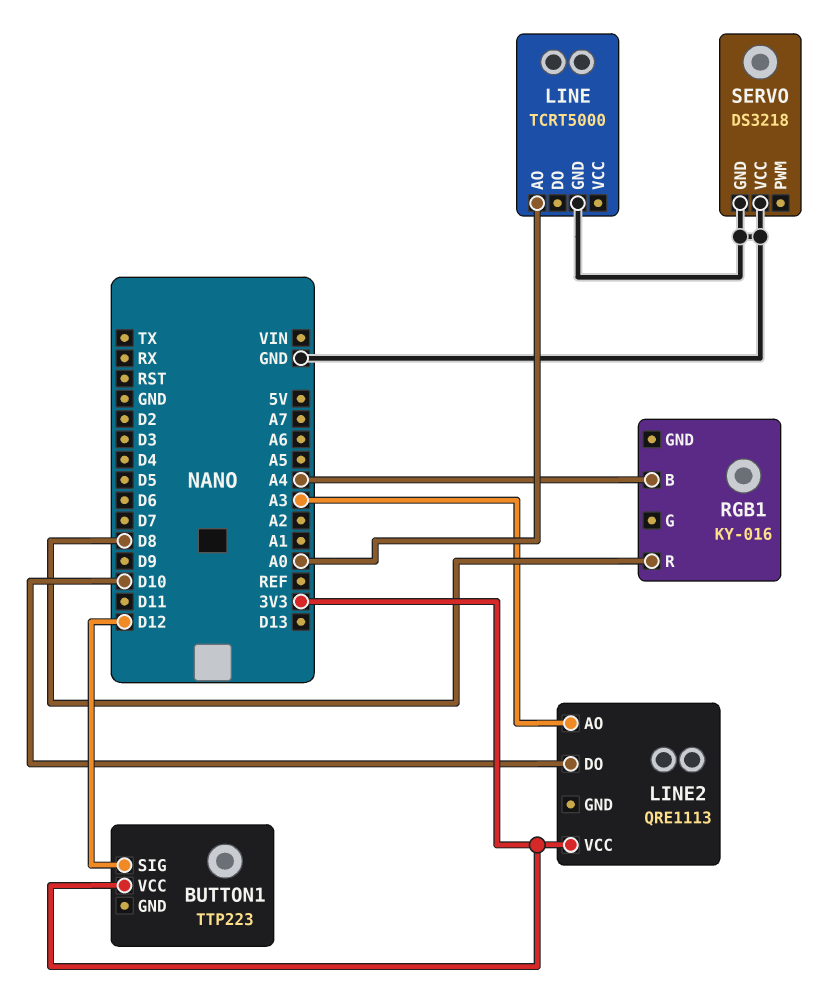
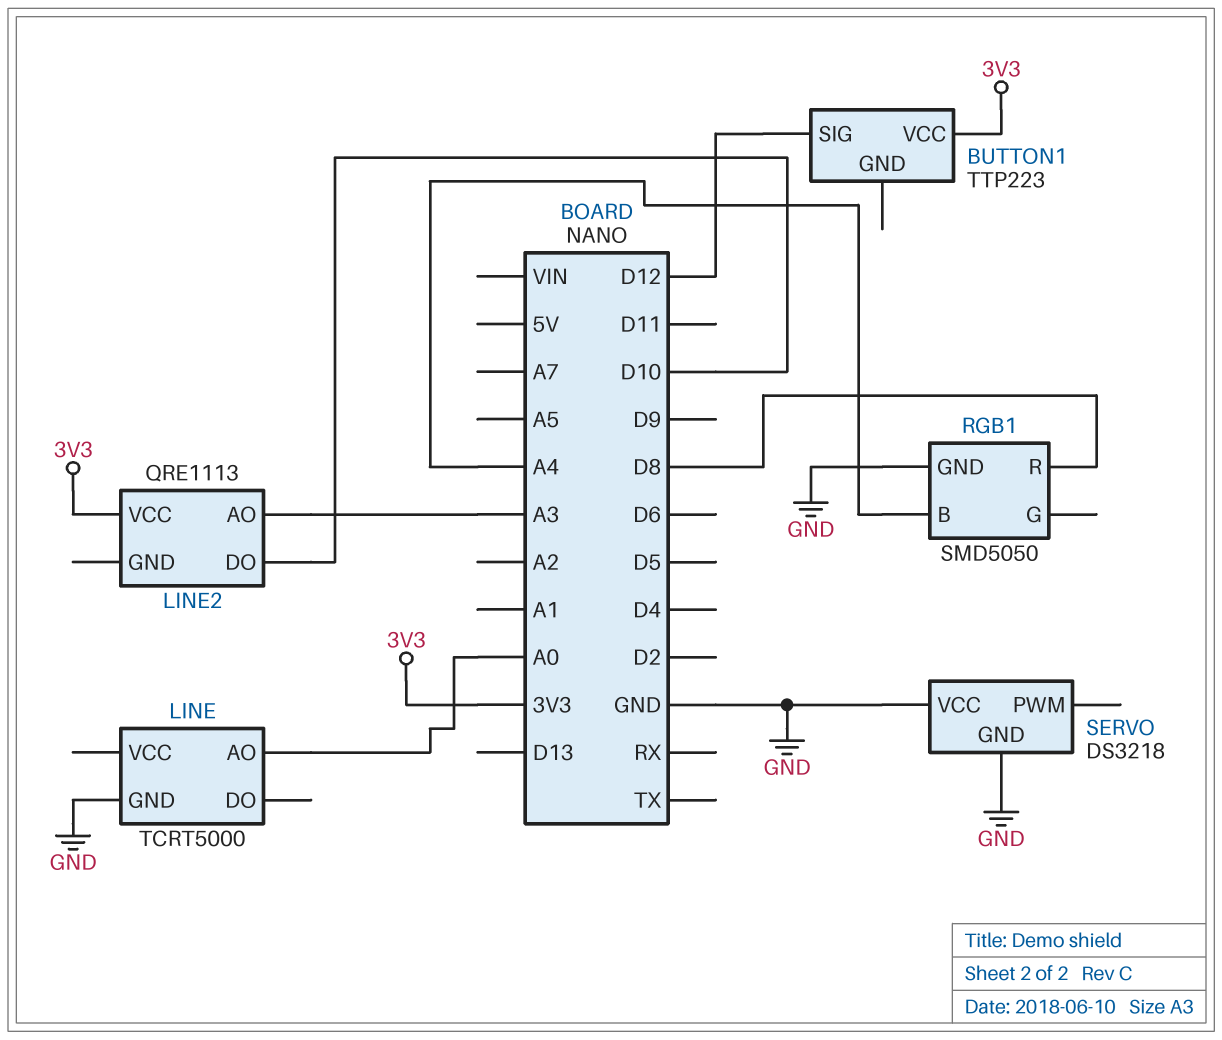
RGB1: KY-016 -> SMD5050
RGB1 pin GND: none -> GND

